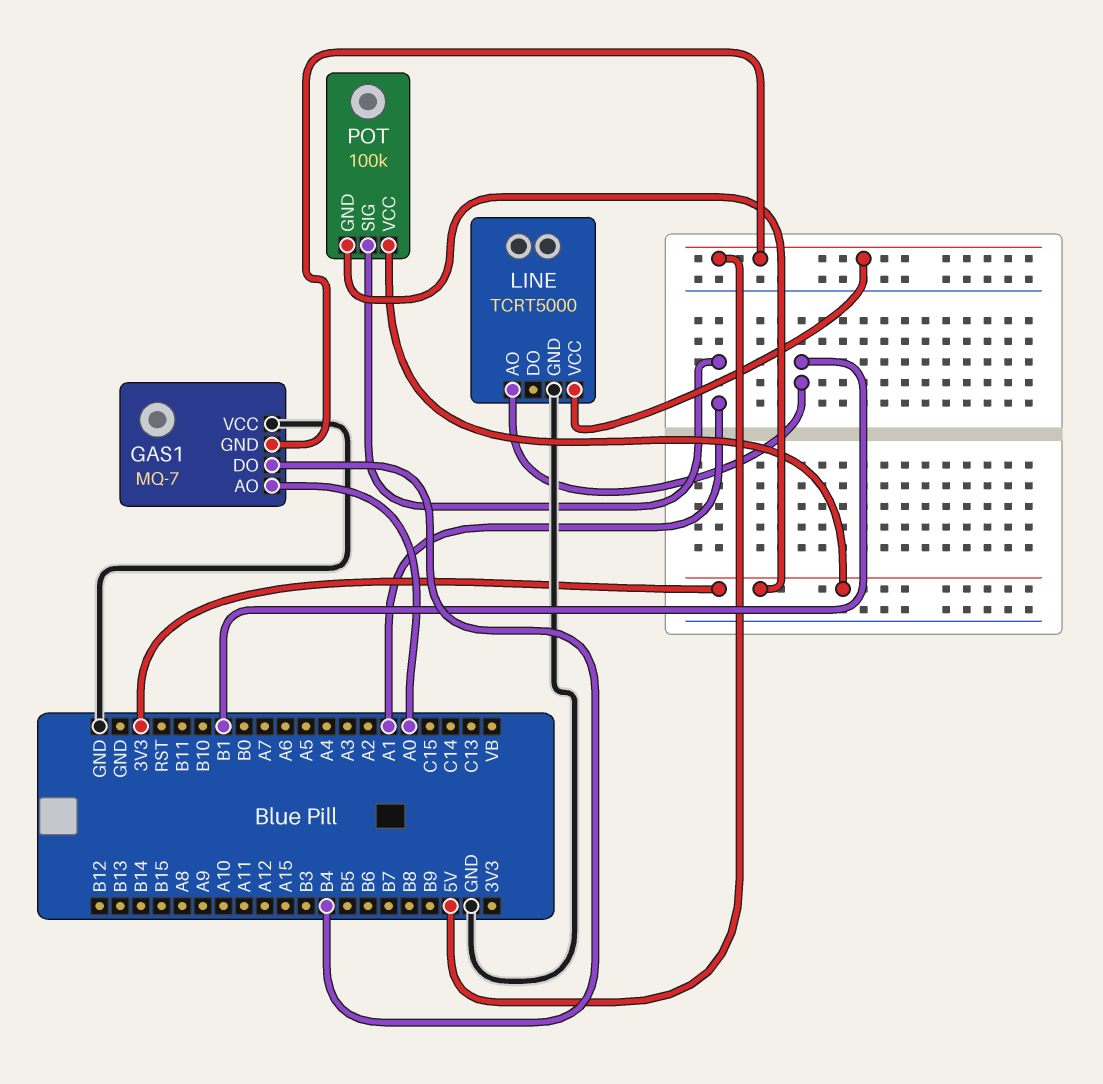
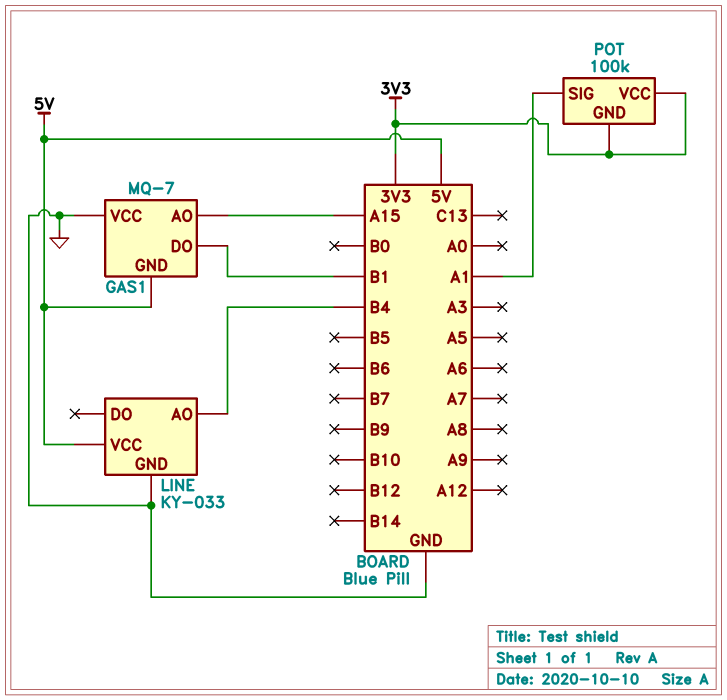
GAS1 pin AO: A0 -> A15
GAS1 pin DO: B4 -> B1
LINE: TCRT5000 -> KY-033
LINE pin AO: B1 -> B4

